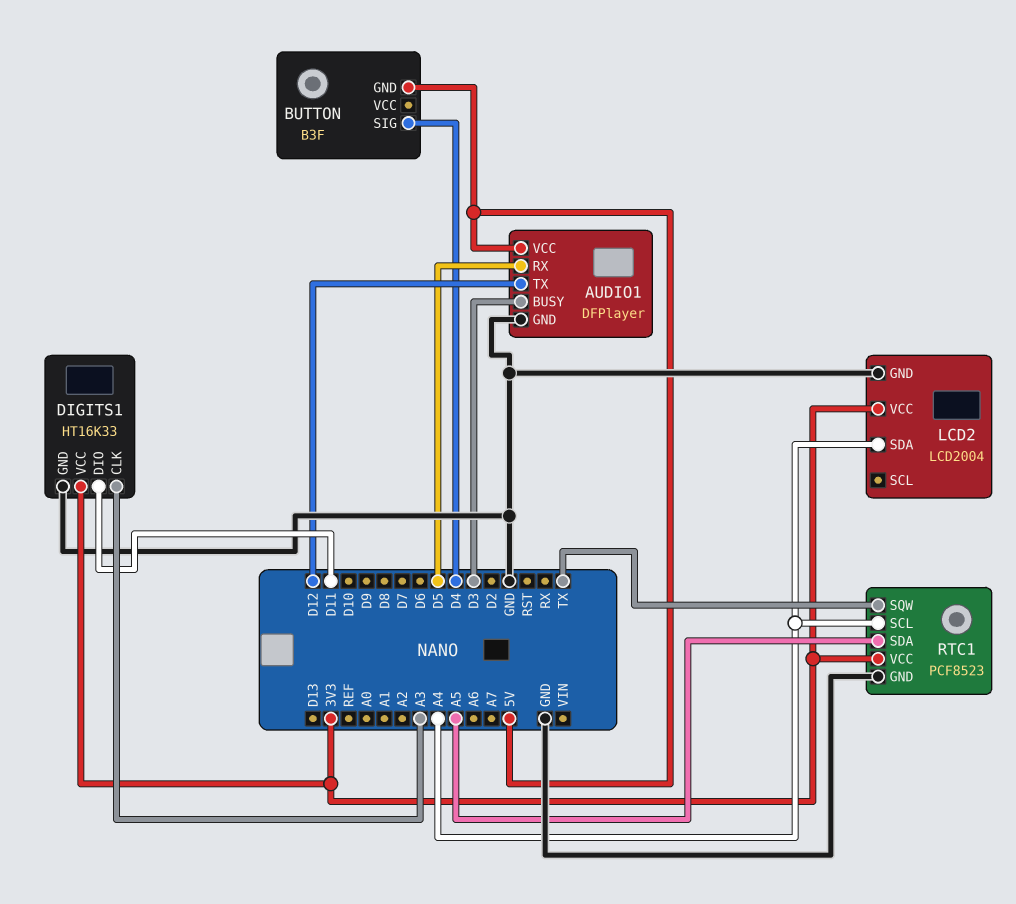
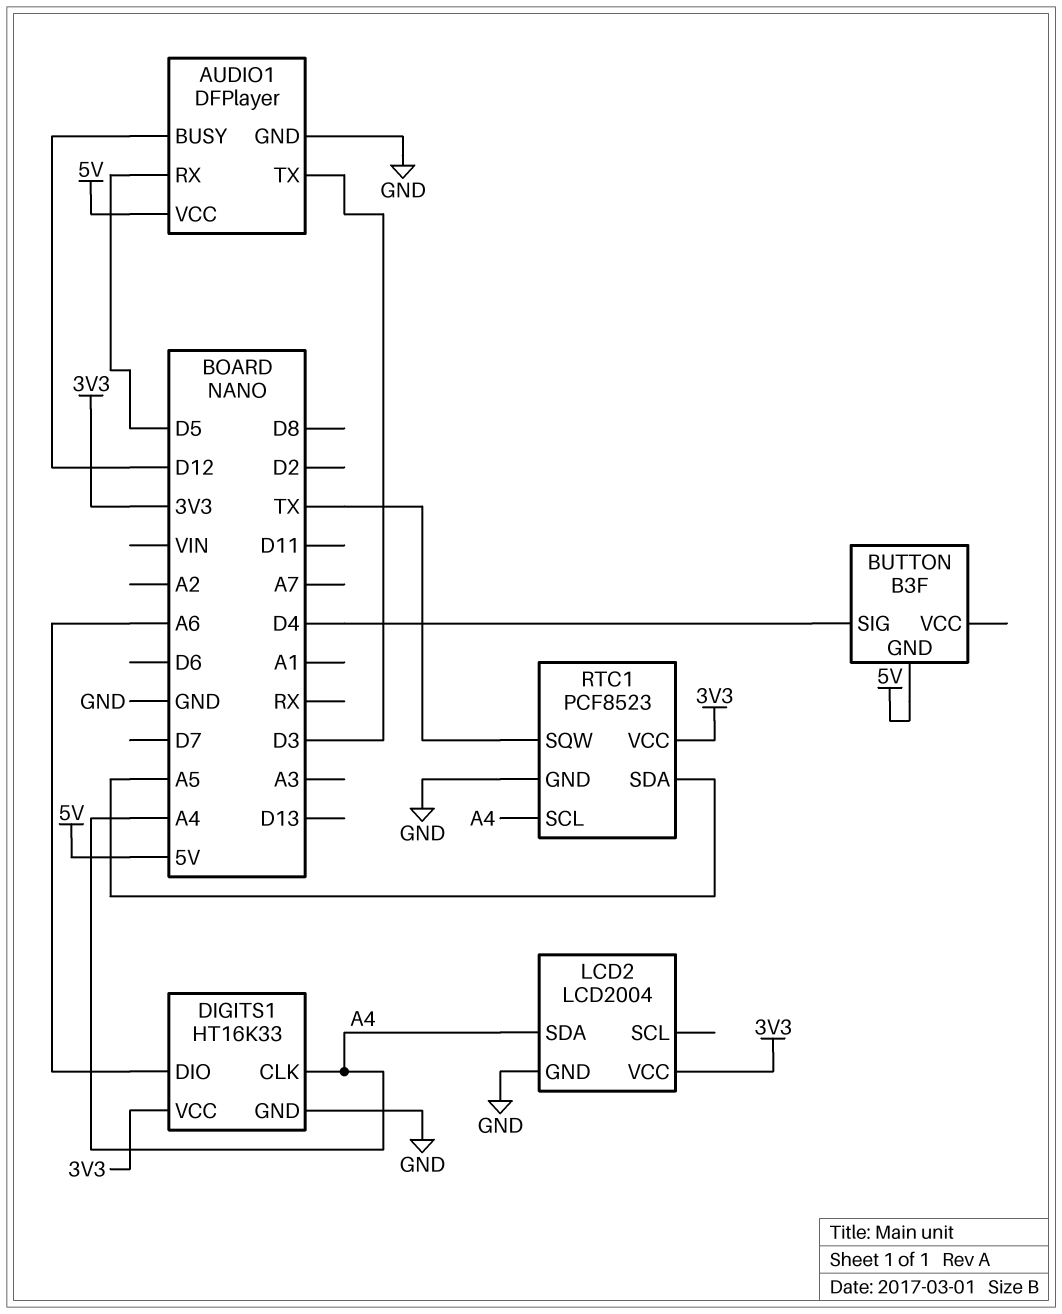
AUDIO1 pin BUSY: D3 -> D12
AUDIO1 pin TX: D12 -> D3
DIGITS1 pin CLK: A3 -> A4
DIGITS1 pin DIO: D11 -> A6

